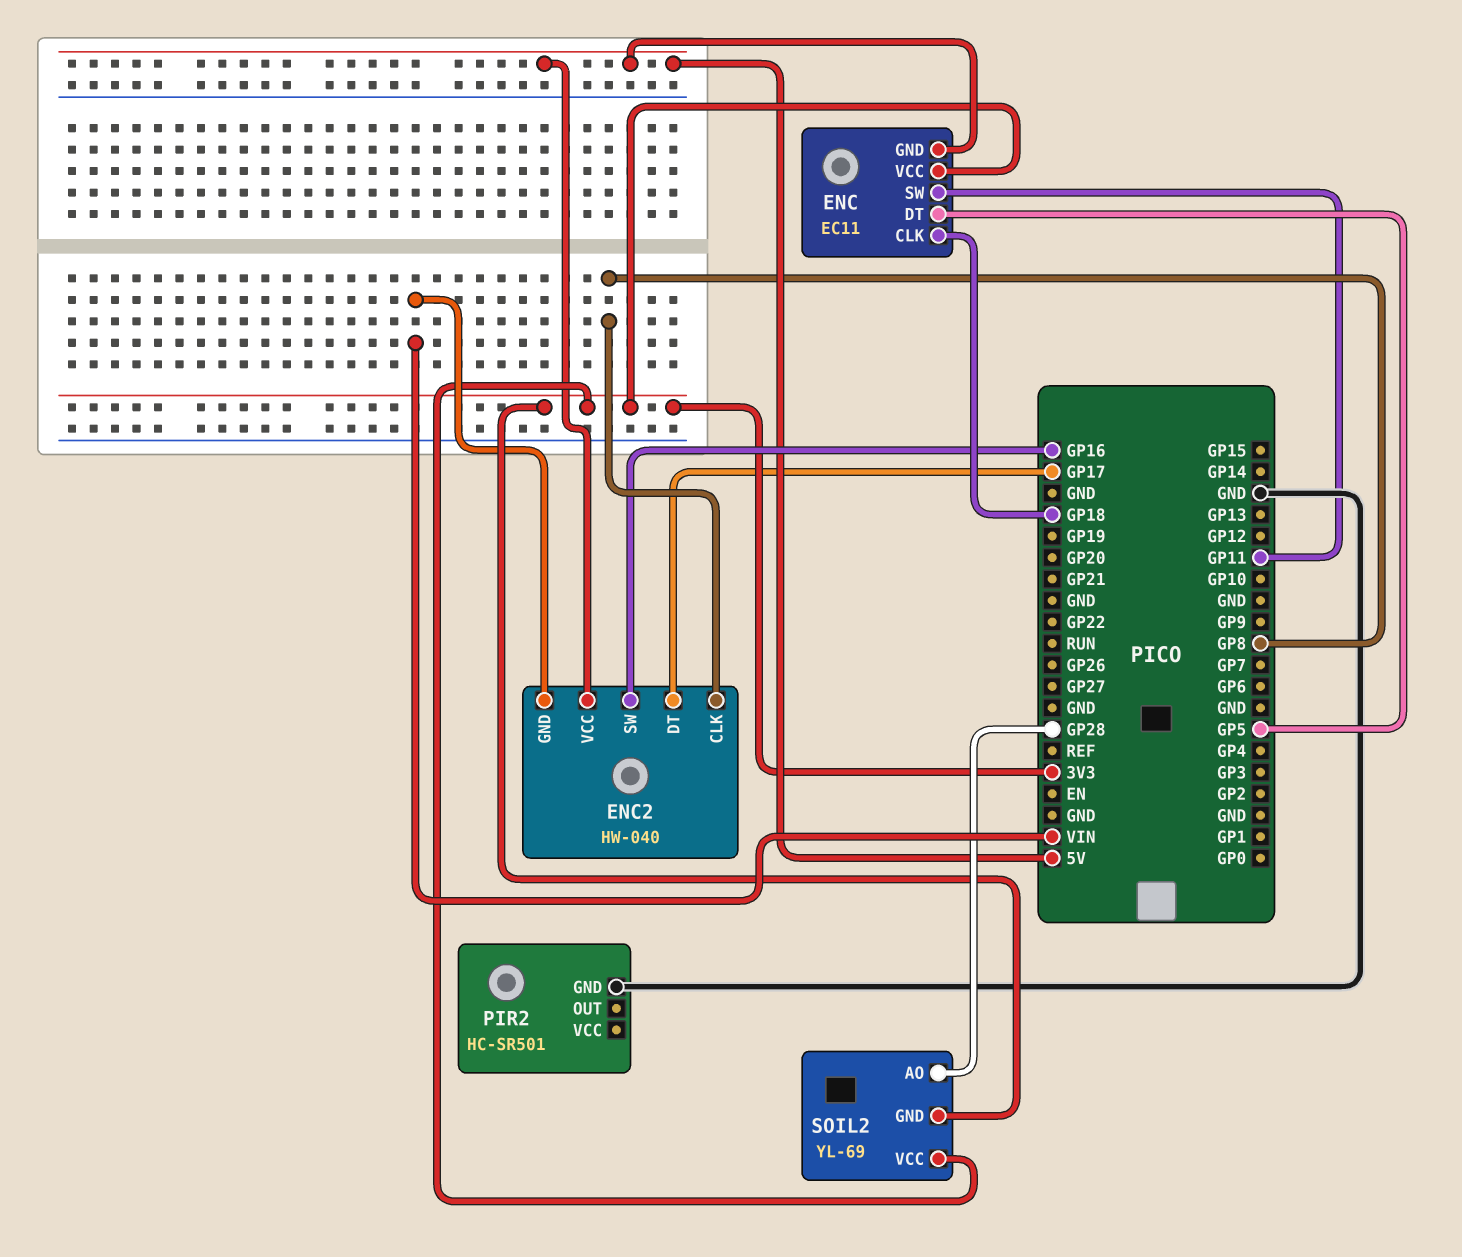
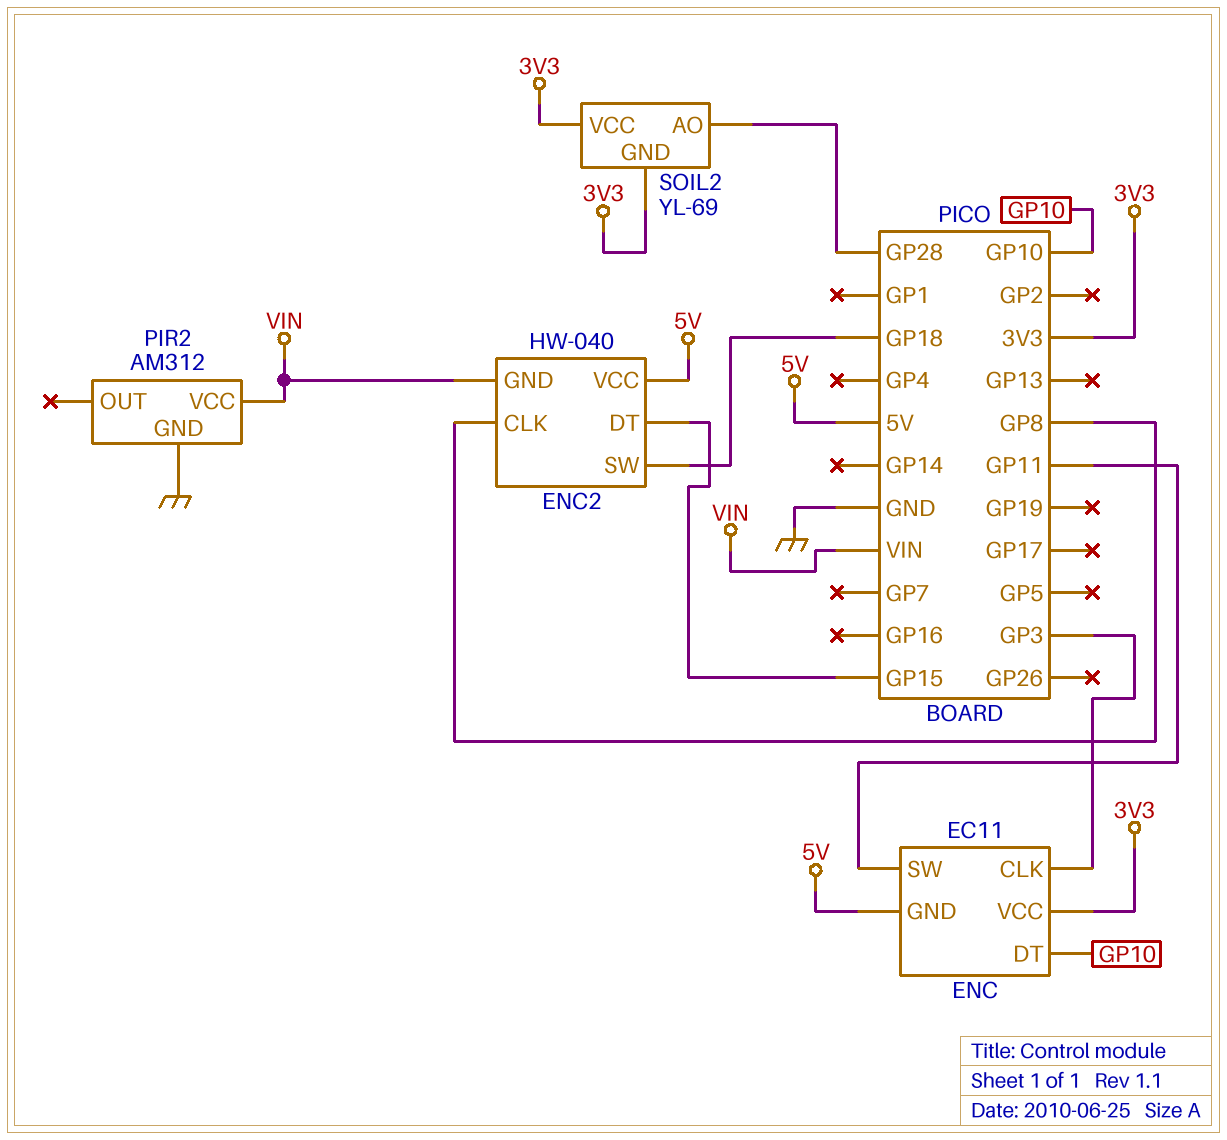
ENC pin CLK: GP18 -> GP3
ENC pin DT: GP5 -> GP10
ENC2 pin DT: GP17 -> GP15
ENC2 pin SW: GP16 -> GP18
PIR2: HC-SR501 -> AM312
PIR2 pin VCC: none -> VIN

